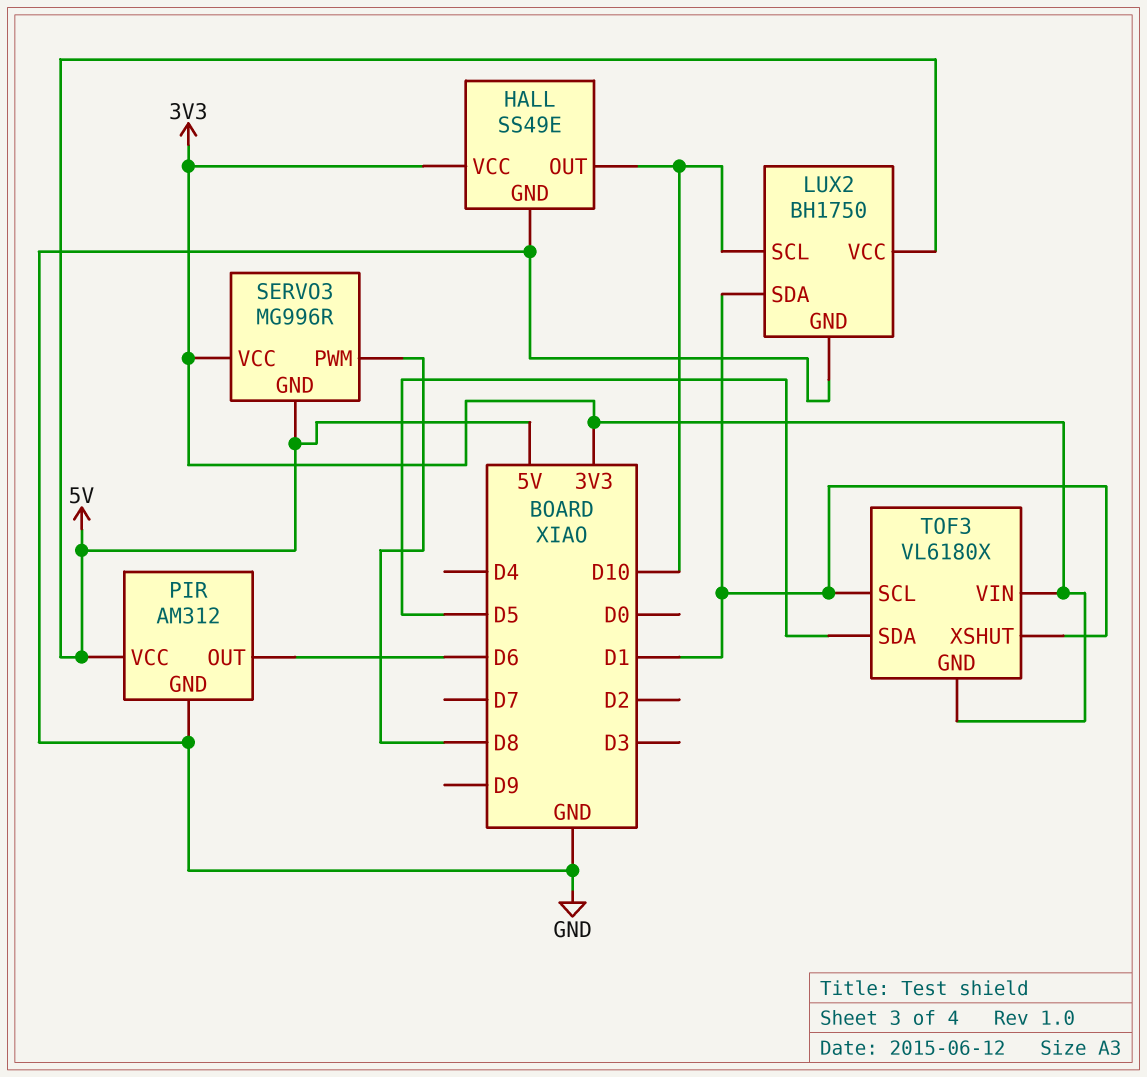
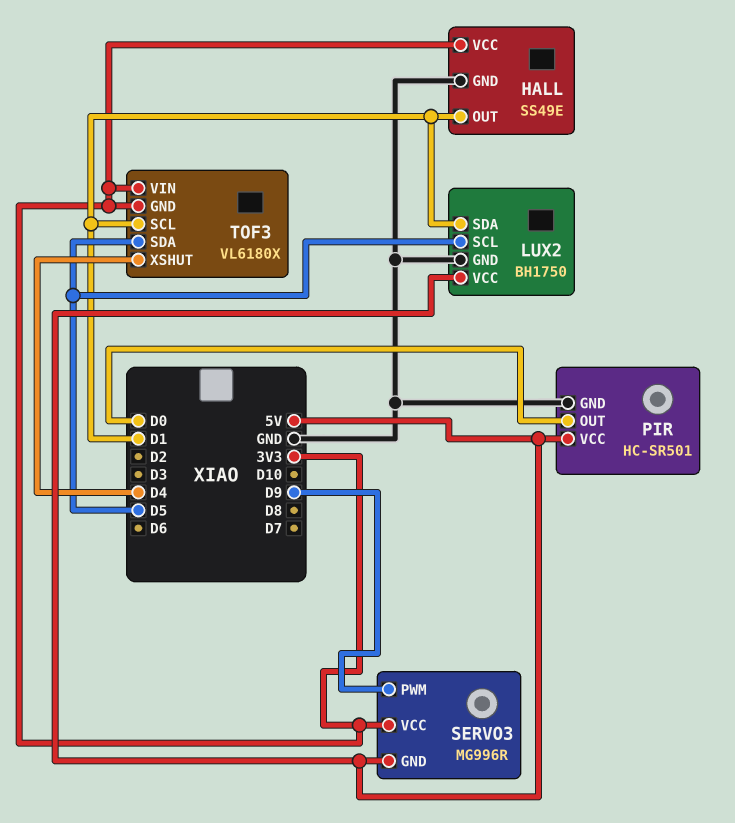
HALL pin OUT: D10 -> D1
LUX2 pin SCL: D10 -> D5
PIR: AM312 -> HC-SR501
PIR pin OUT: D6 -> D0
SERVO3 pin PWM: D8 -> D9
TOF3 pin XSHUT: D1 -> D4

